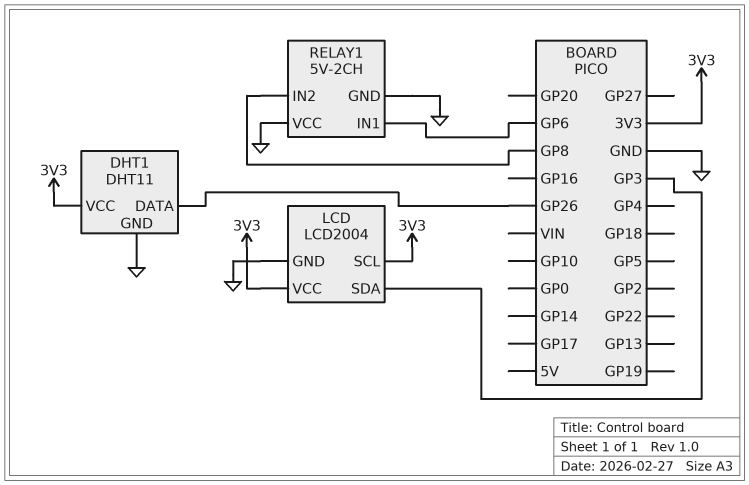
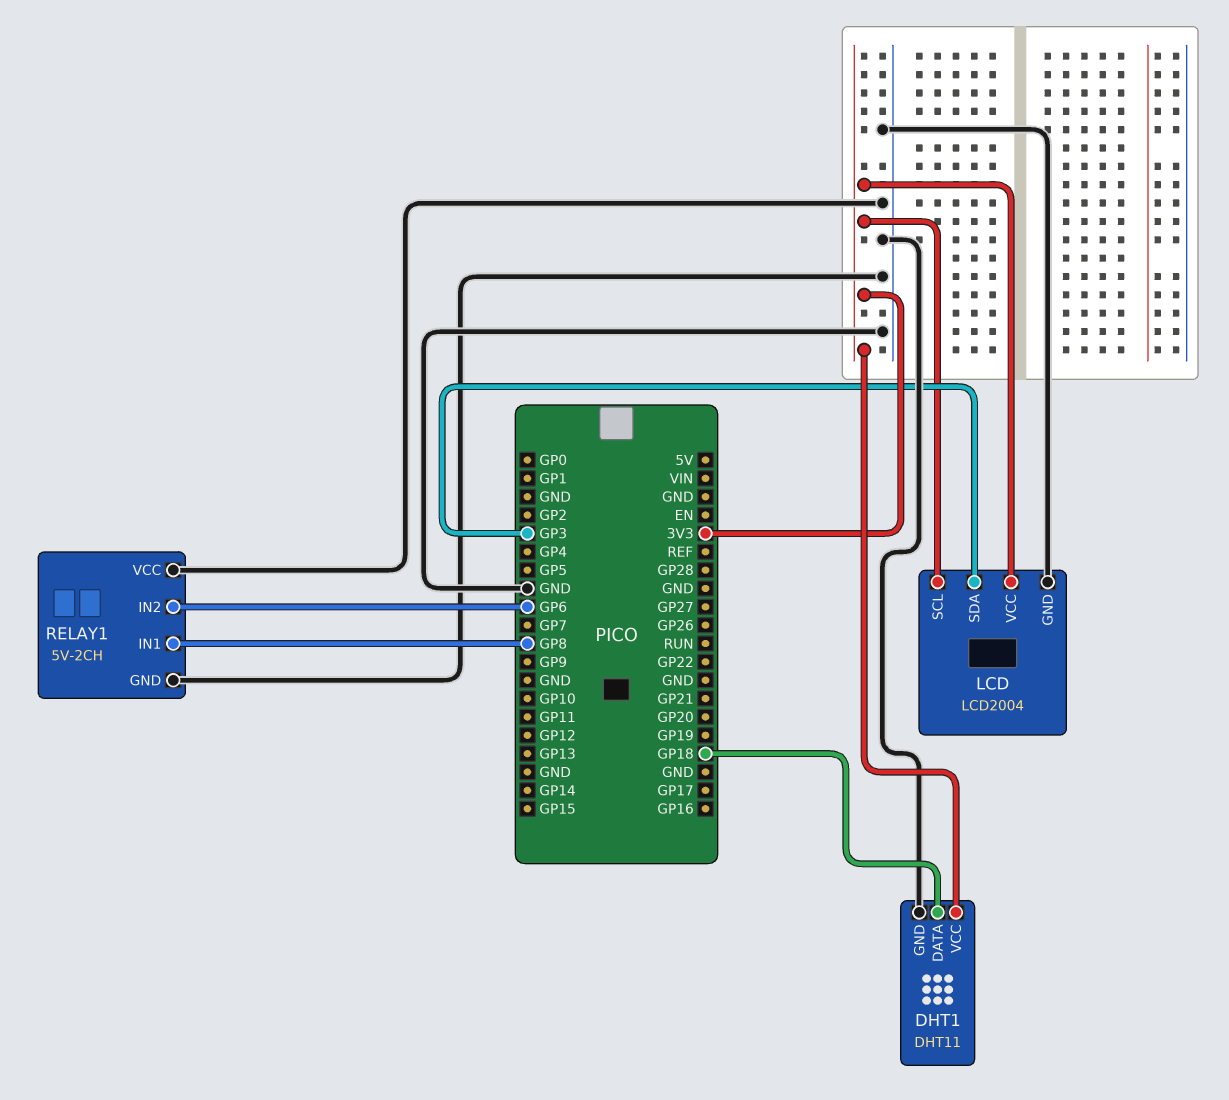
DHT1 pin DATA: GP26 -> GP18
RELAY1 pin IN1: GP6 -> GP8
RELAY1 pin IN2: GP8 -> GP6

